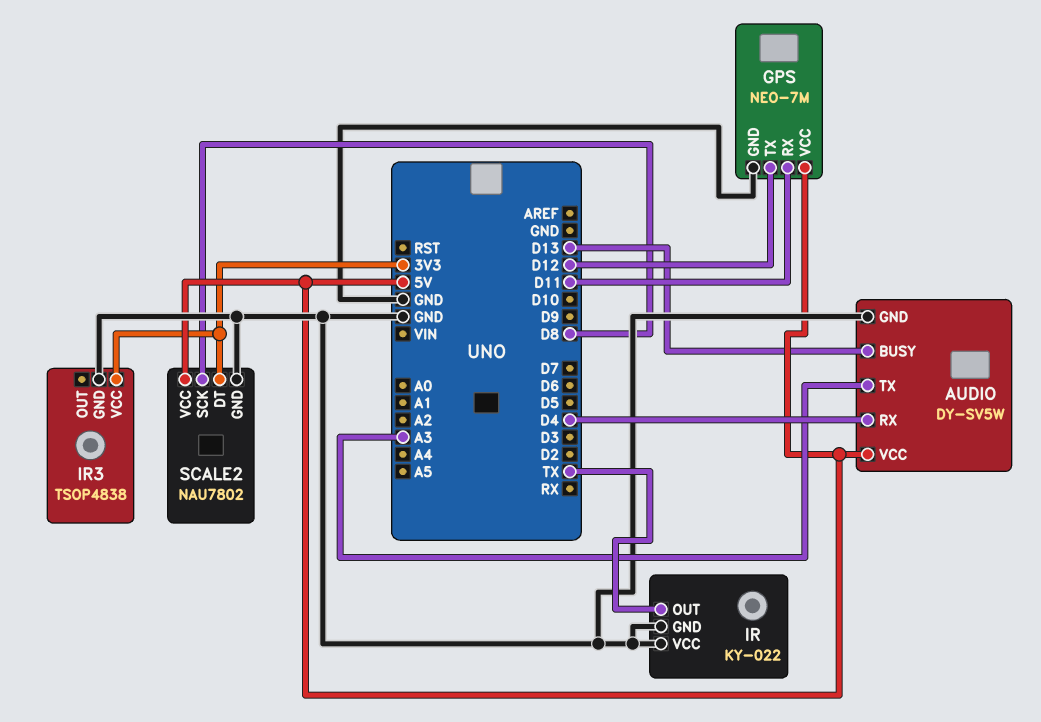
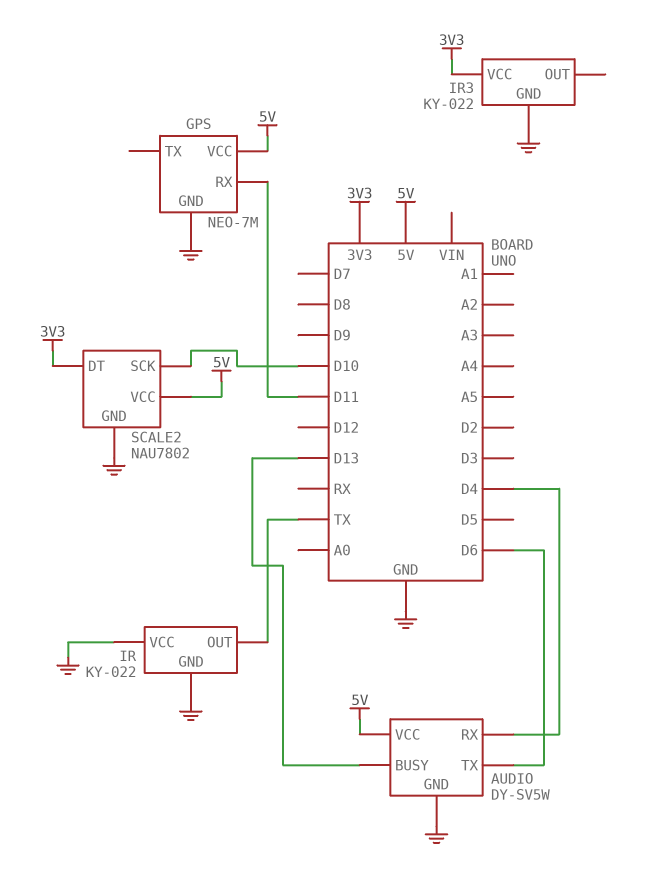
AUDIO pin TX: A3 -> D6
GPS pin TX: D12 -> none
IR3: TSOP4838 -> KY-022
SCALE2 pin SCK: D8 -> D10

